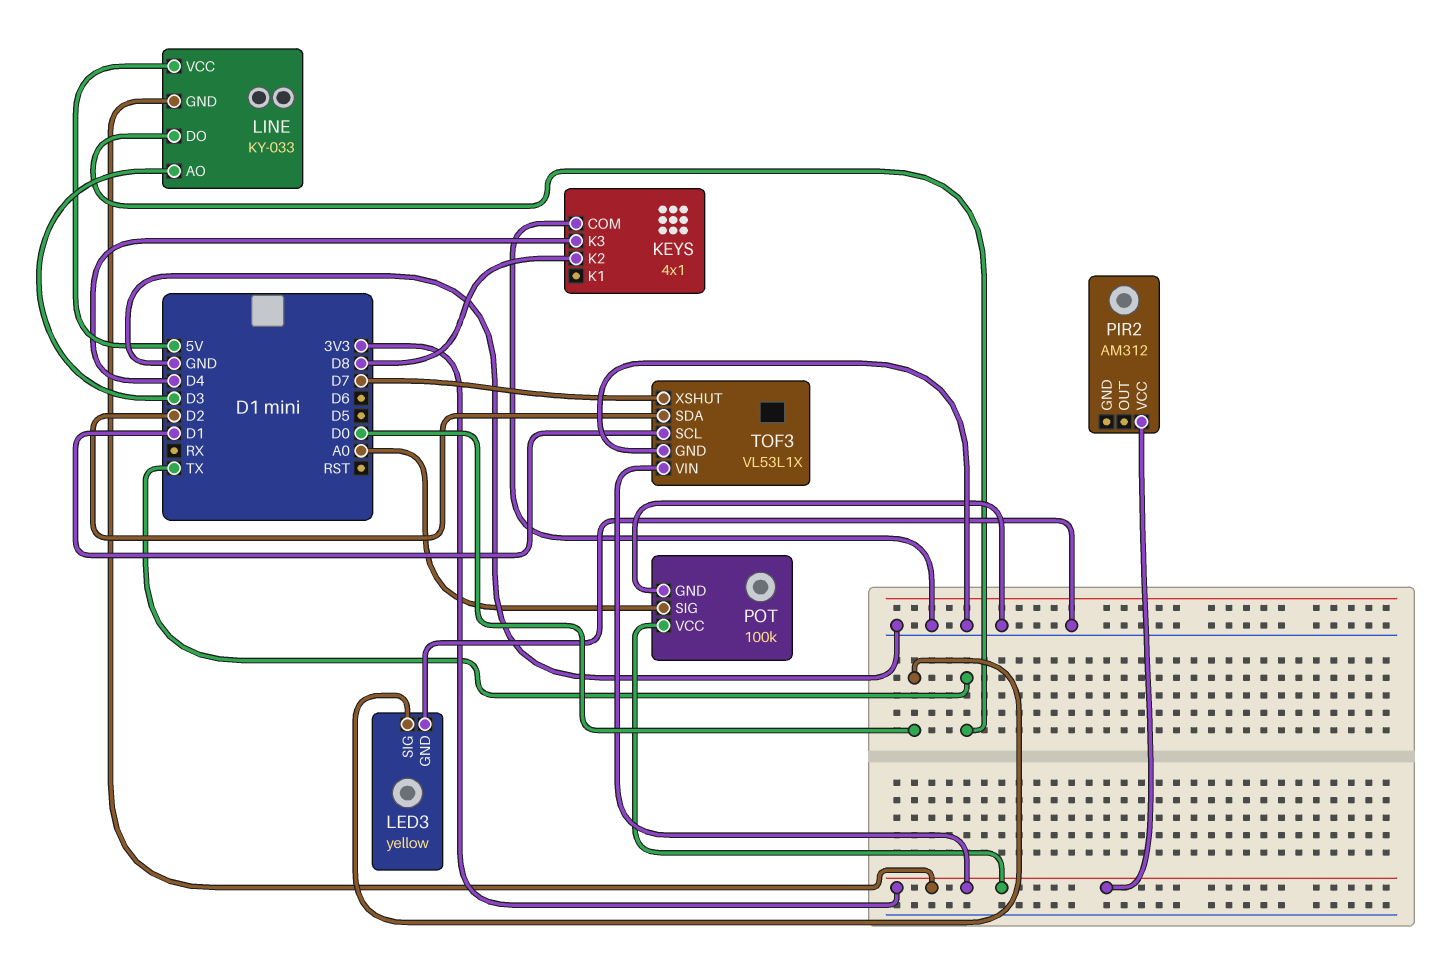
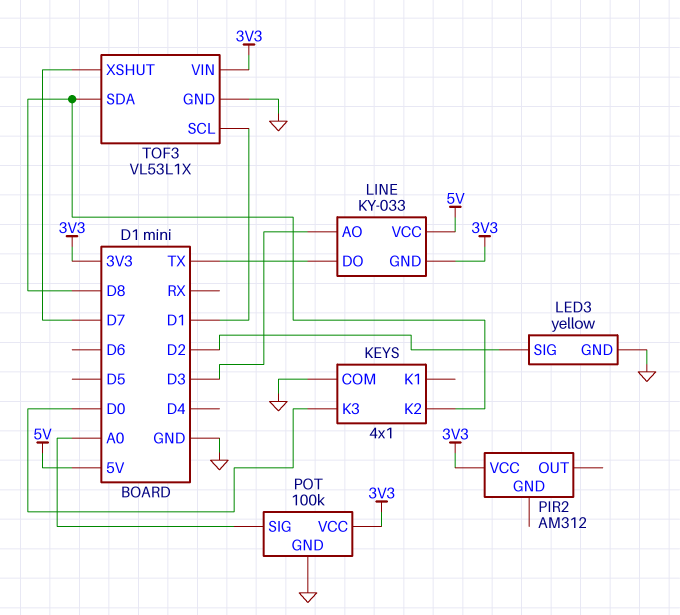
KEYS pin K3: D4 -> D0
LED3 pin SIG: D0 -> D2
TOF3 pin SDA: D2 -> D8

